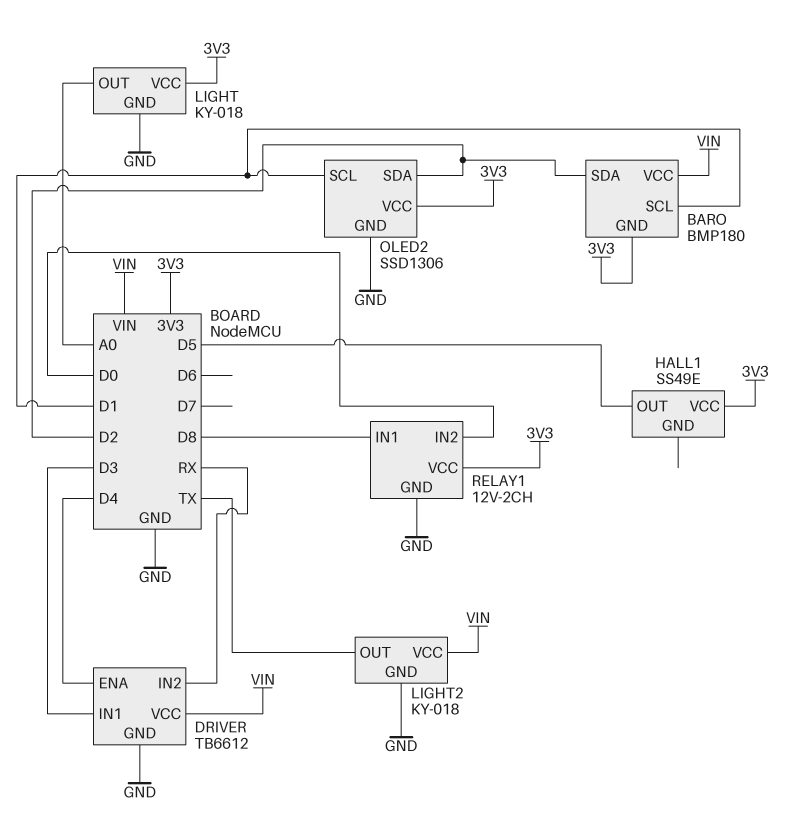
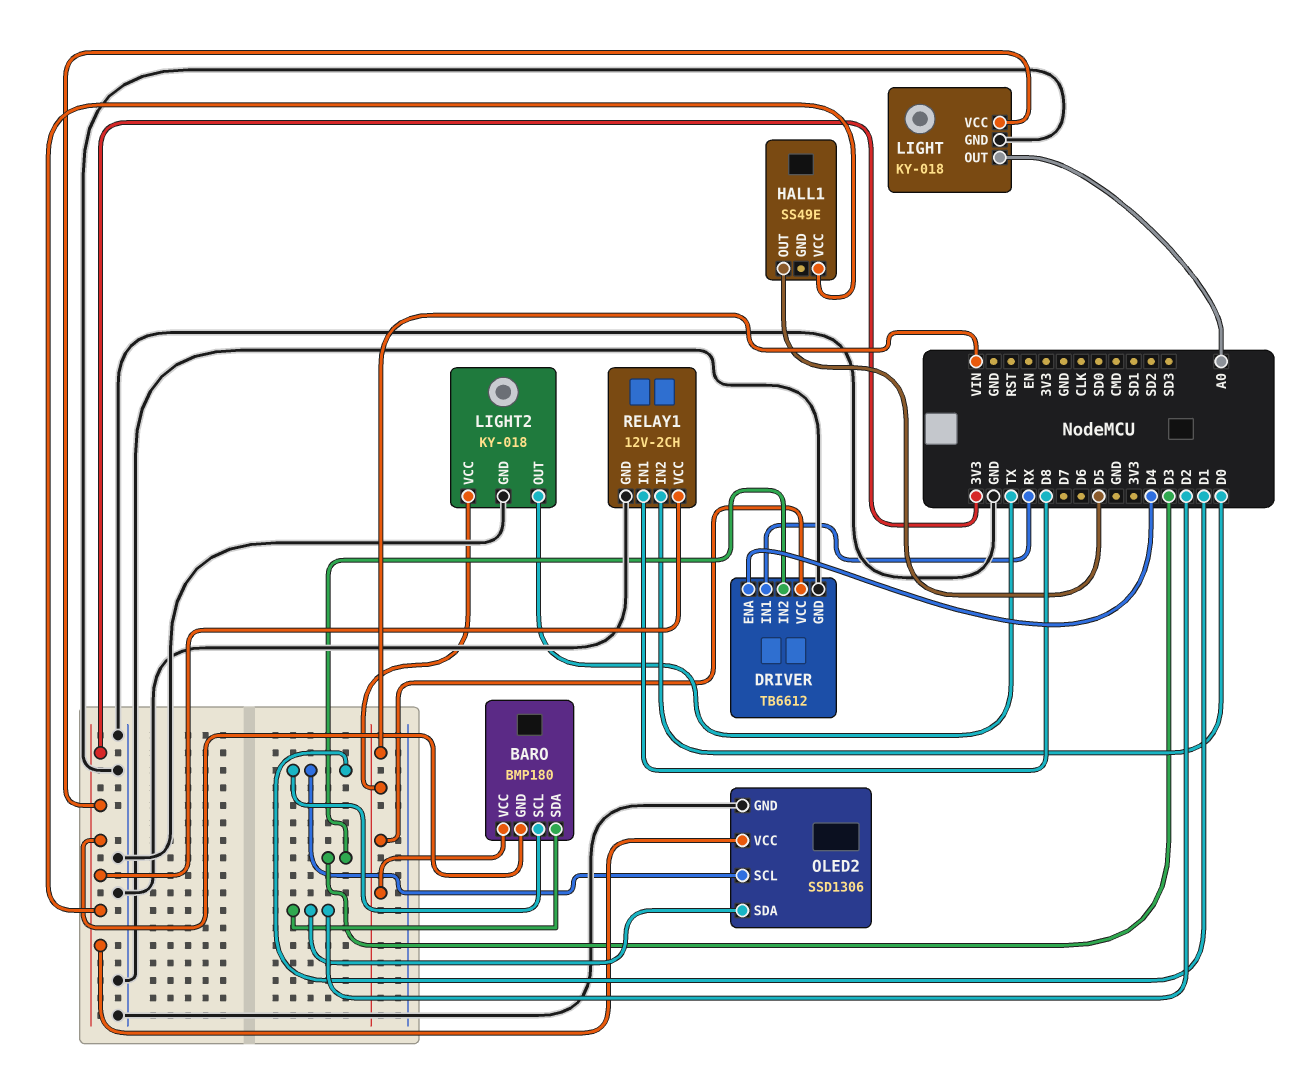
DRIVER pin IN1: D3 -> RX
DRIVER pin IN2: RX -> D3

